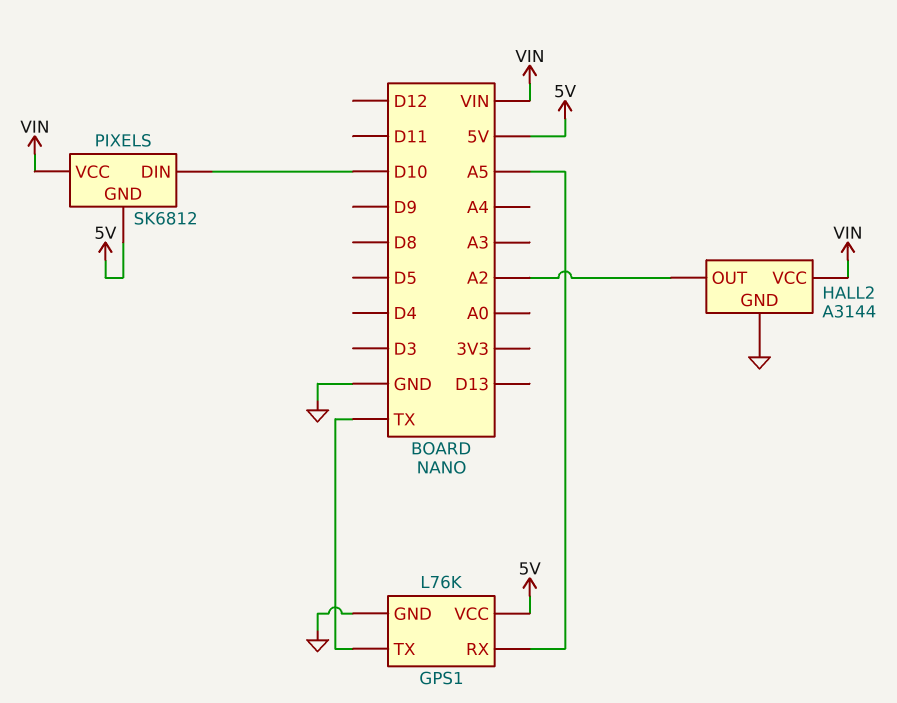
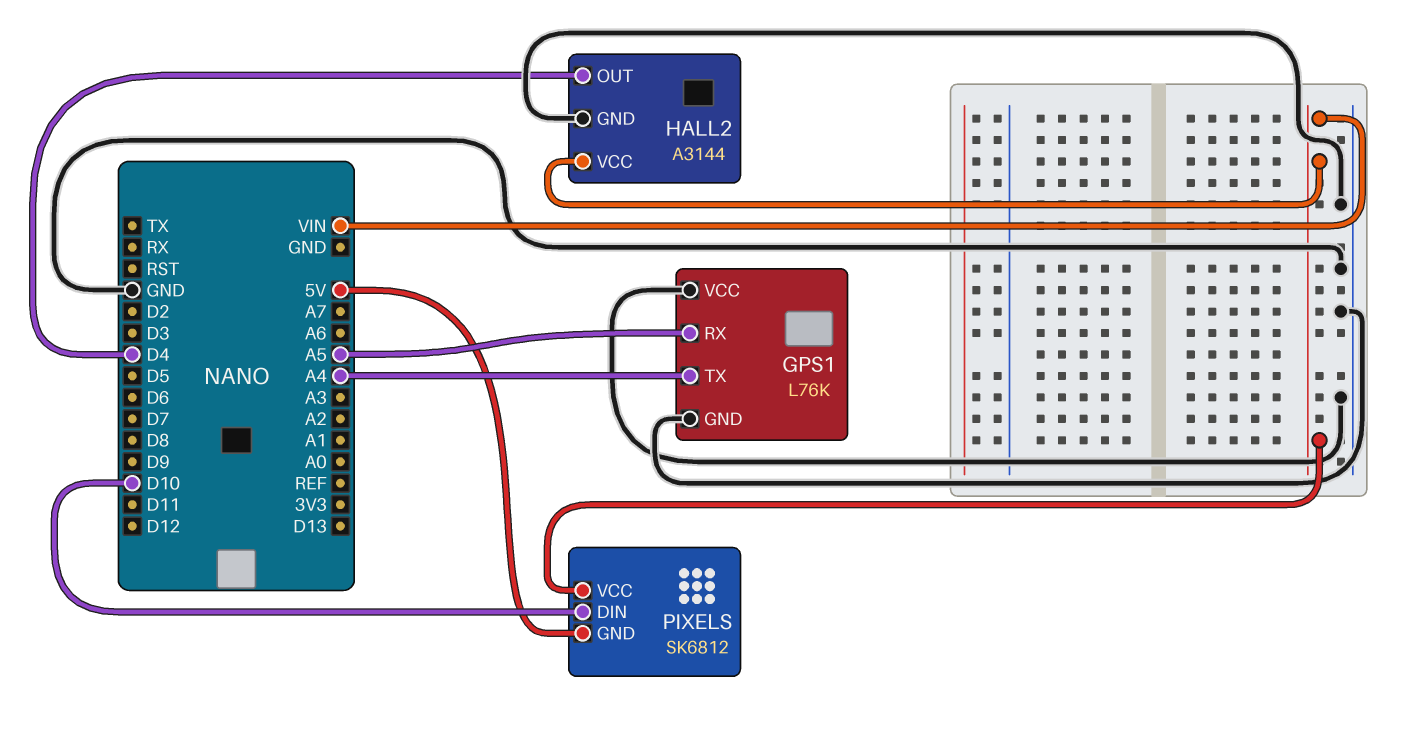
GPS1 pin TX: TX -> A4
GPS1 pin VCC: 5V -> GND
HALL2 pin OUT: A2 -> D4

